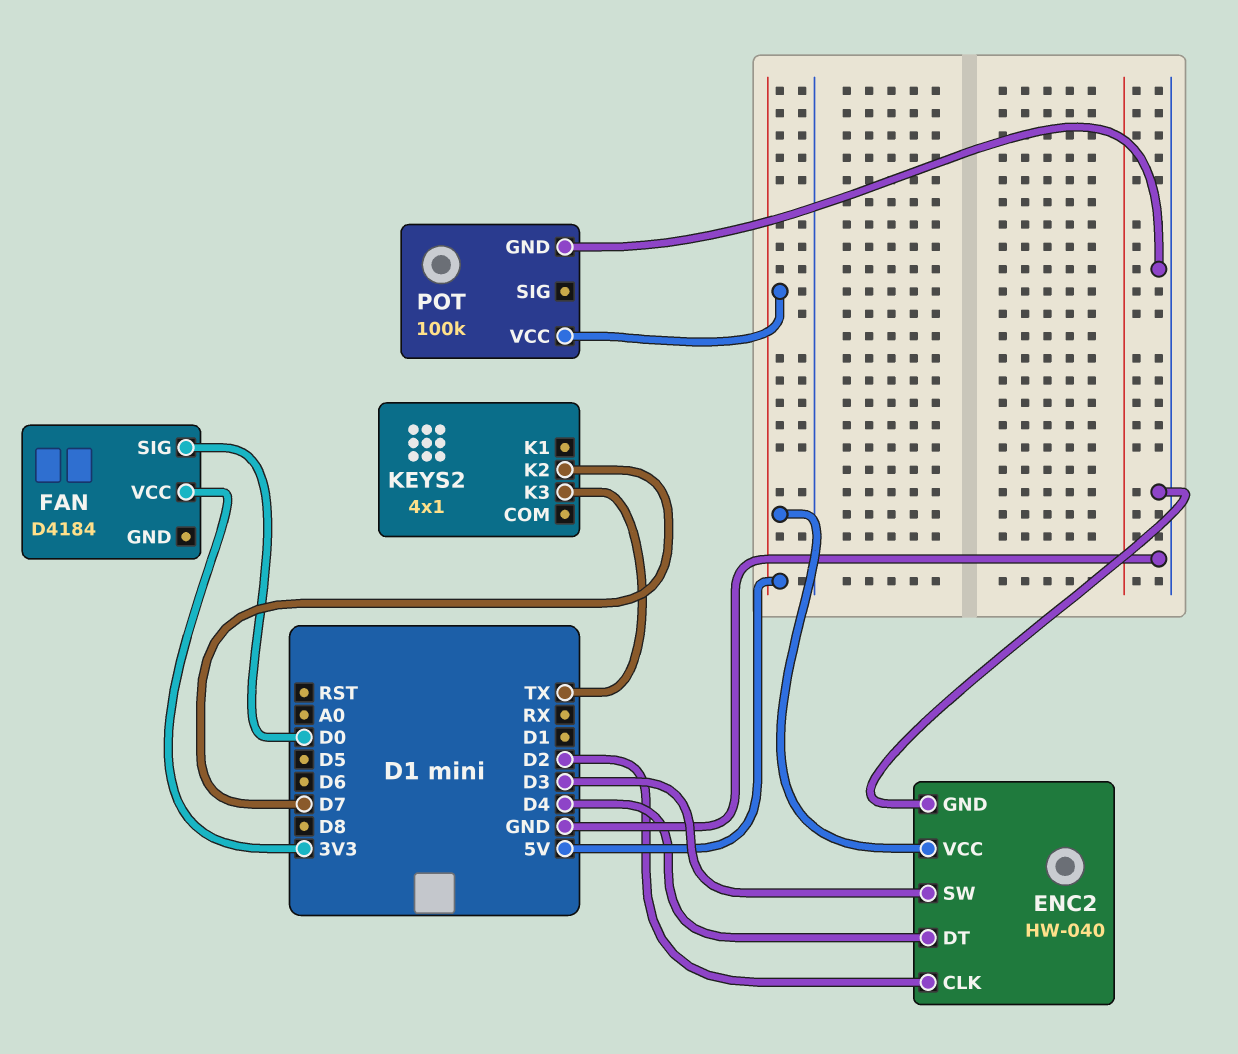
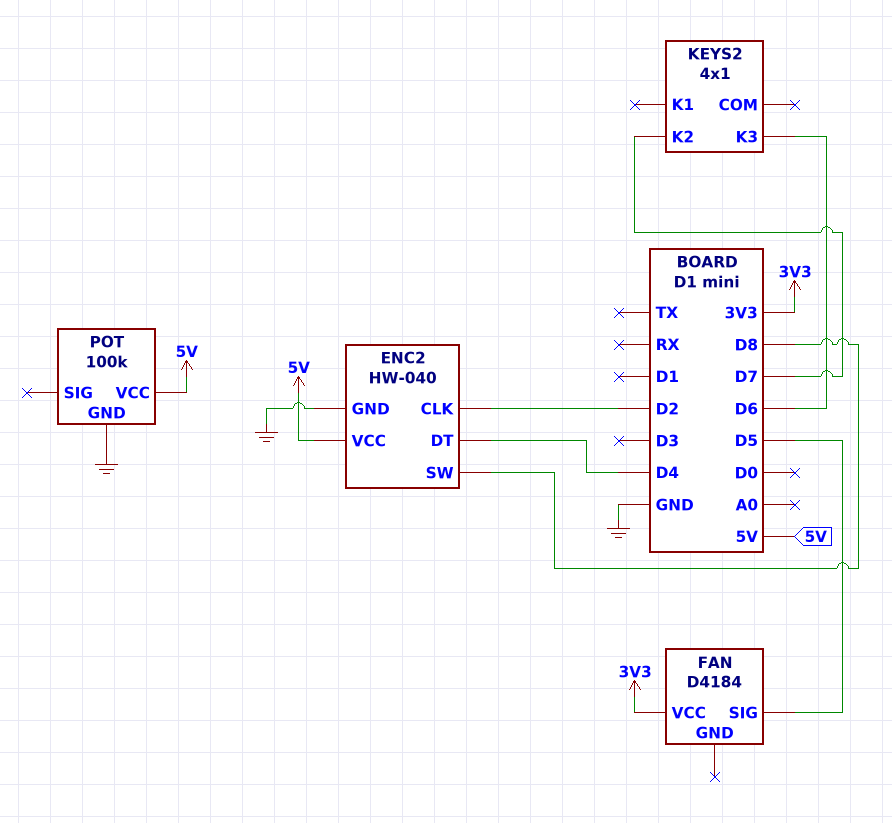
ENC2 pin SW: D3 -> D8
FAN pin SIG: D0 -> D5
KEYS2 pin K3: TX -> D6

